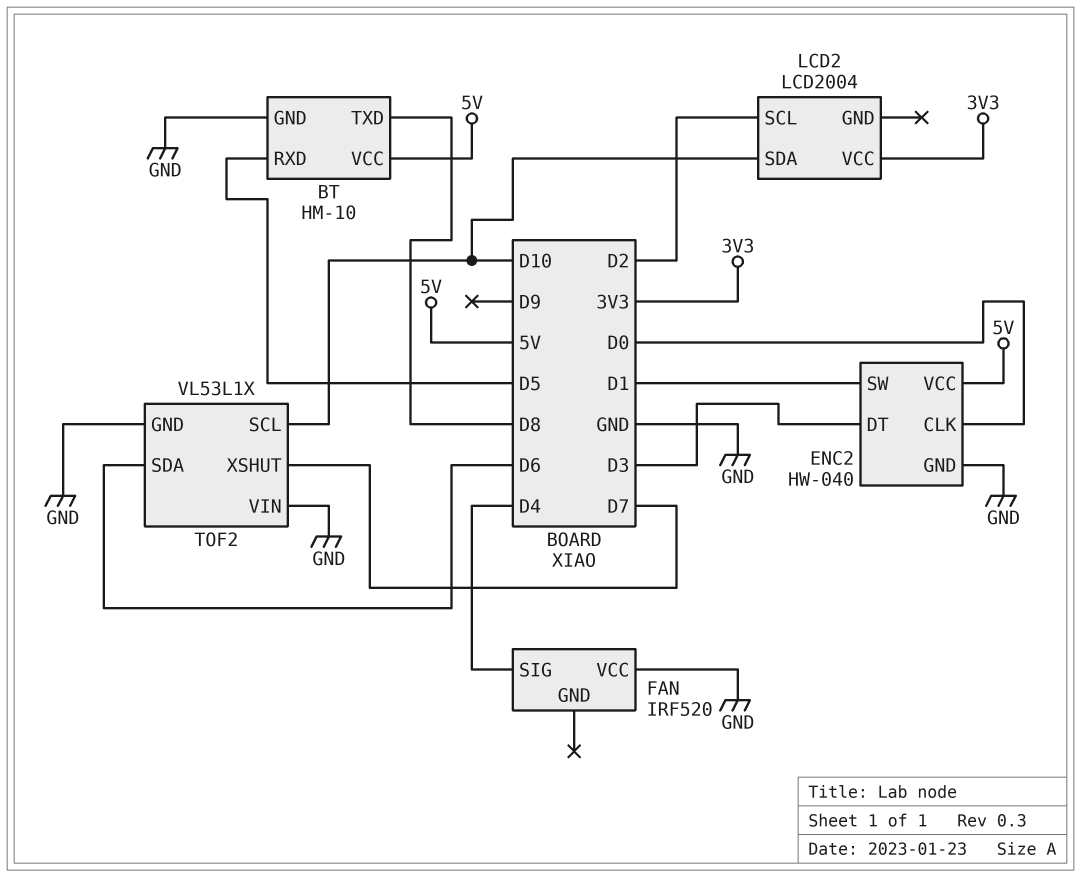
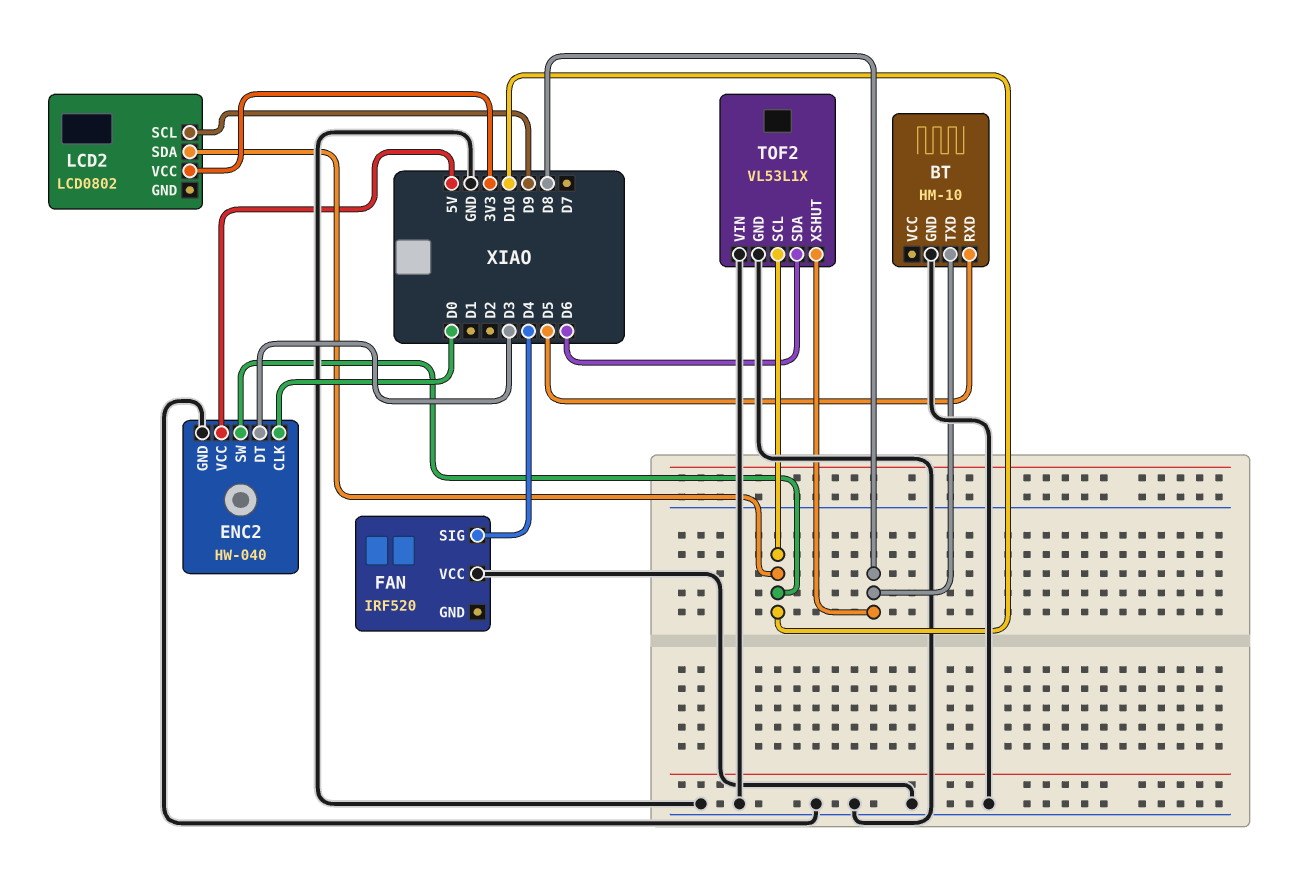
BT pin VCC: 5V -> none
ENC2 pin SW: D1 -> D10
LCD2: LCD2004 -> LCD0802
LCD2 pin SCL: D2 -> D9
TOF2 pin XSHUT: D7 -> D8

